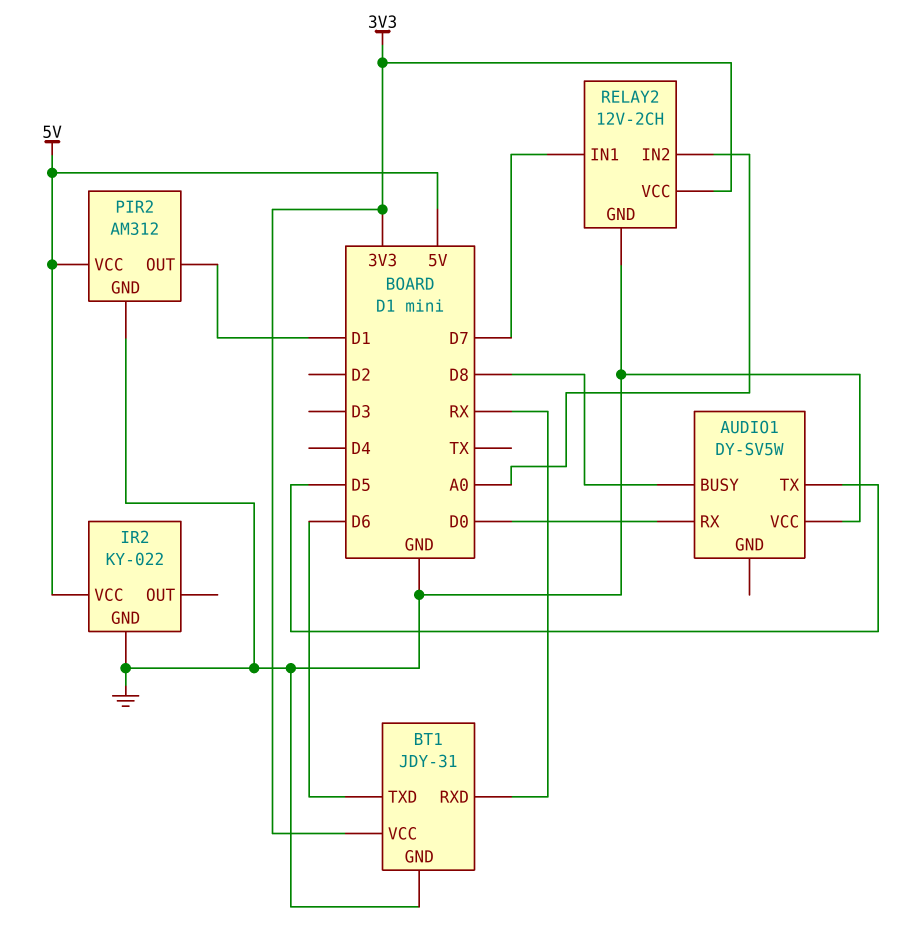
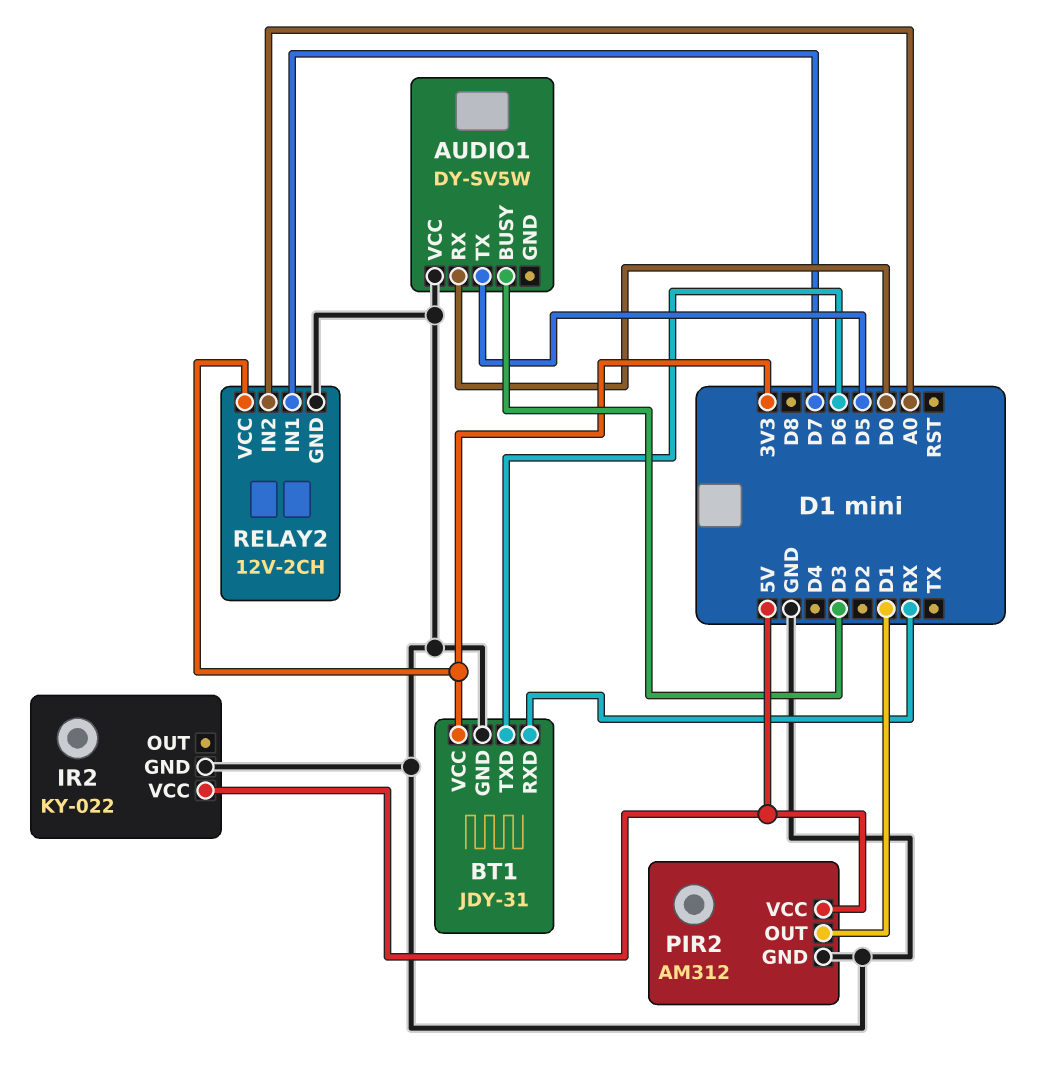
AUDIO1 pin BUSY: D8 -> D3

